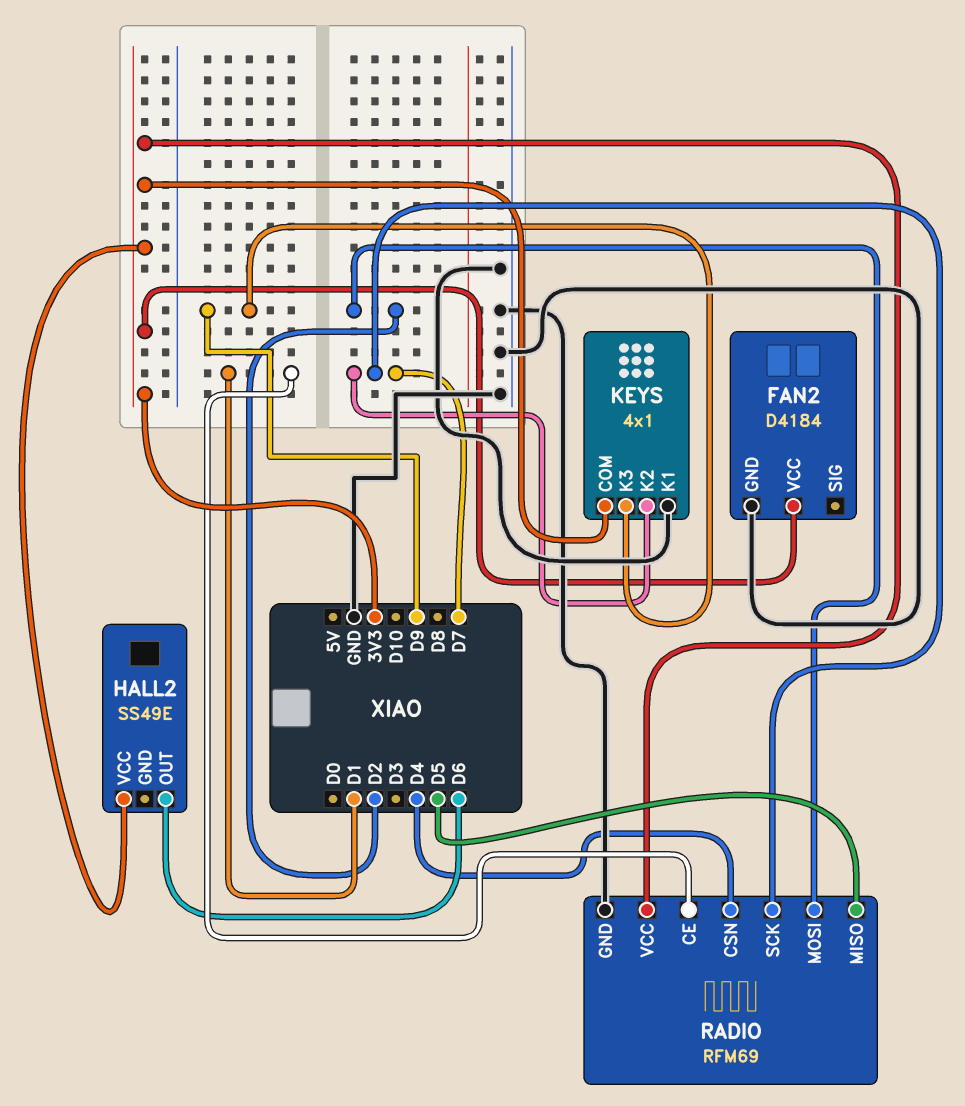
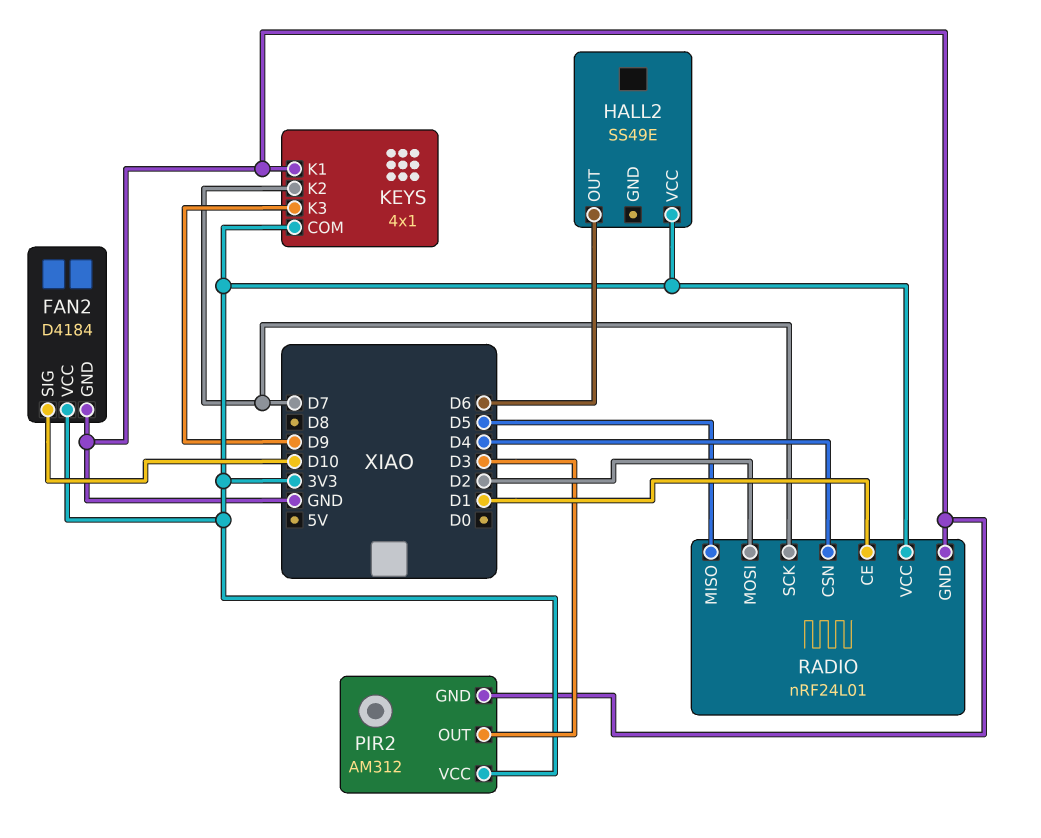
FAN2 pin SIG: none -> D10
PIR2: none -> AM312
PIR2 pin GND: none -> GND
PIR2 pin OUT: none -> D3
PIR2 pin VCC: none -> 3V3
RADIO: RFM69 -> nRF24L01

